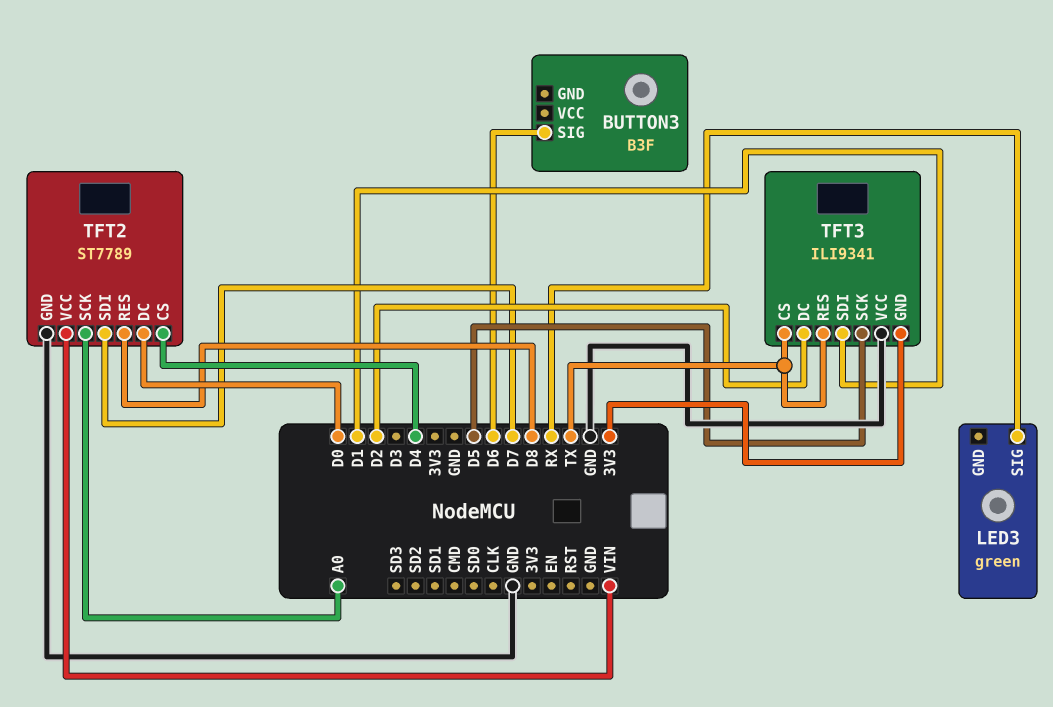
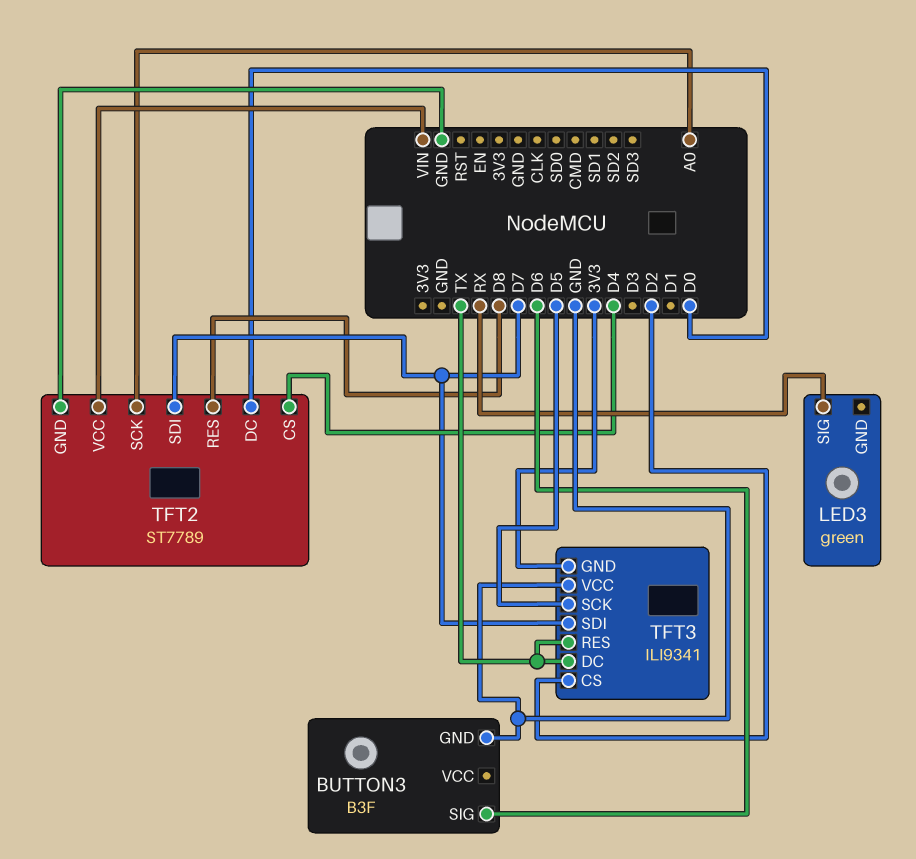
BUTTON3 pin GND: none -> GND
TFT3 pin CS: TX -> D2
TFT3 pin DC: D2 -> TX
TFT3 pin SDI: D1 -> D7

